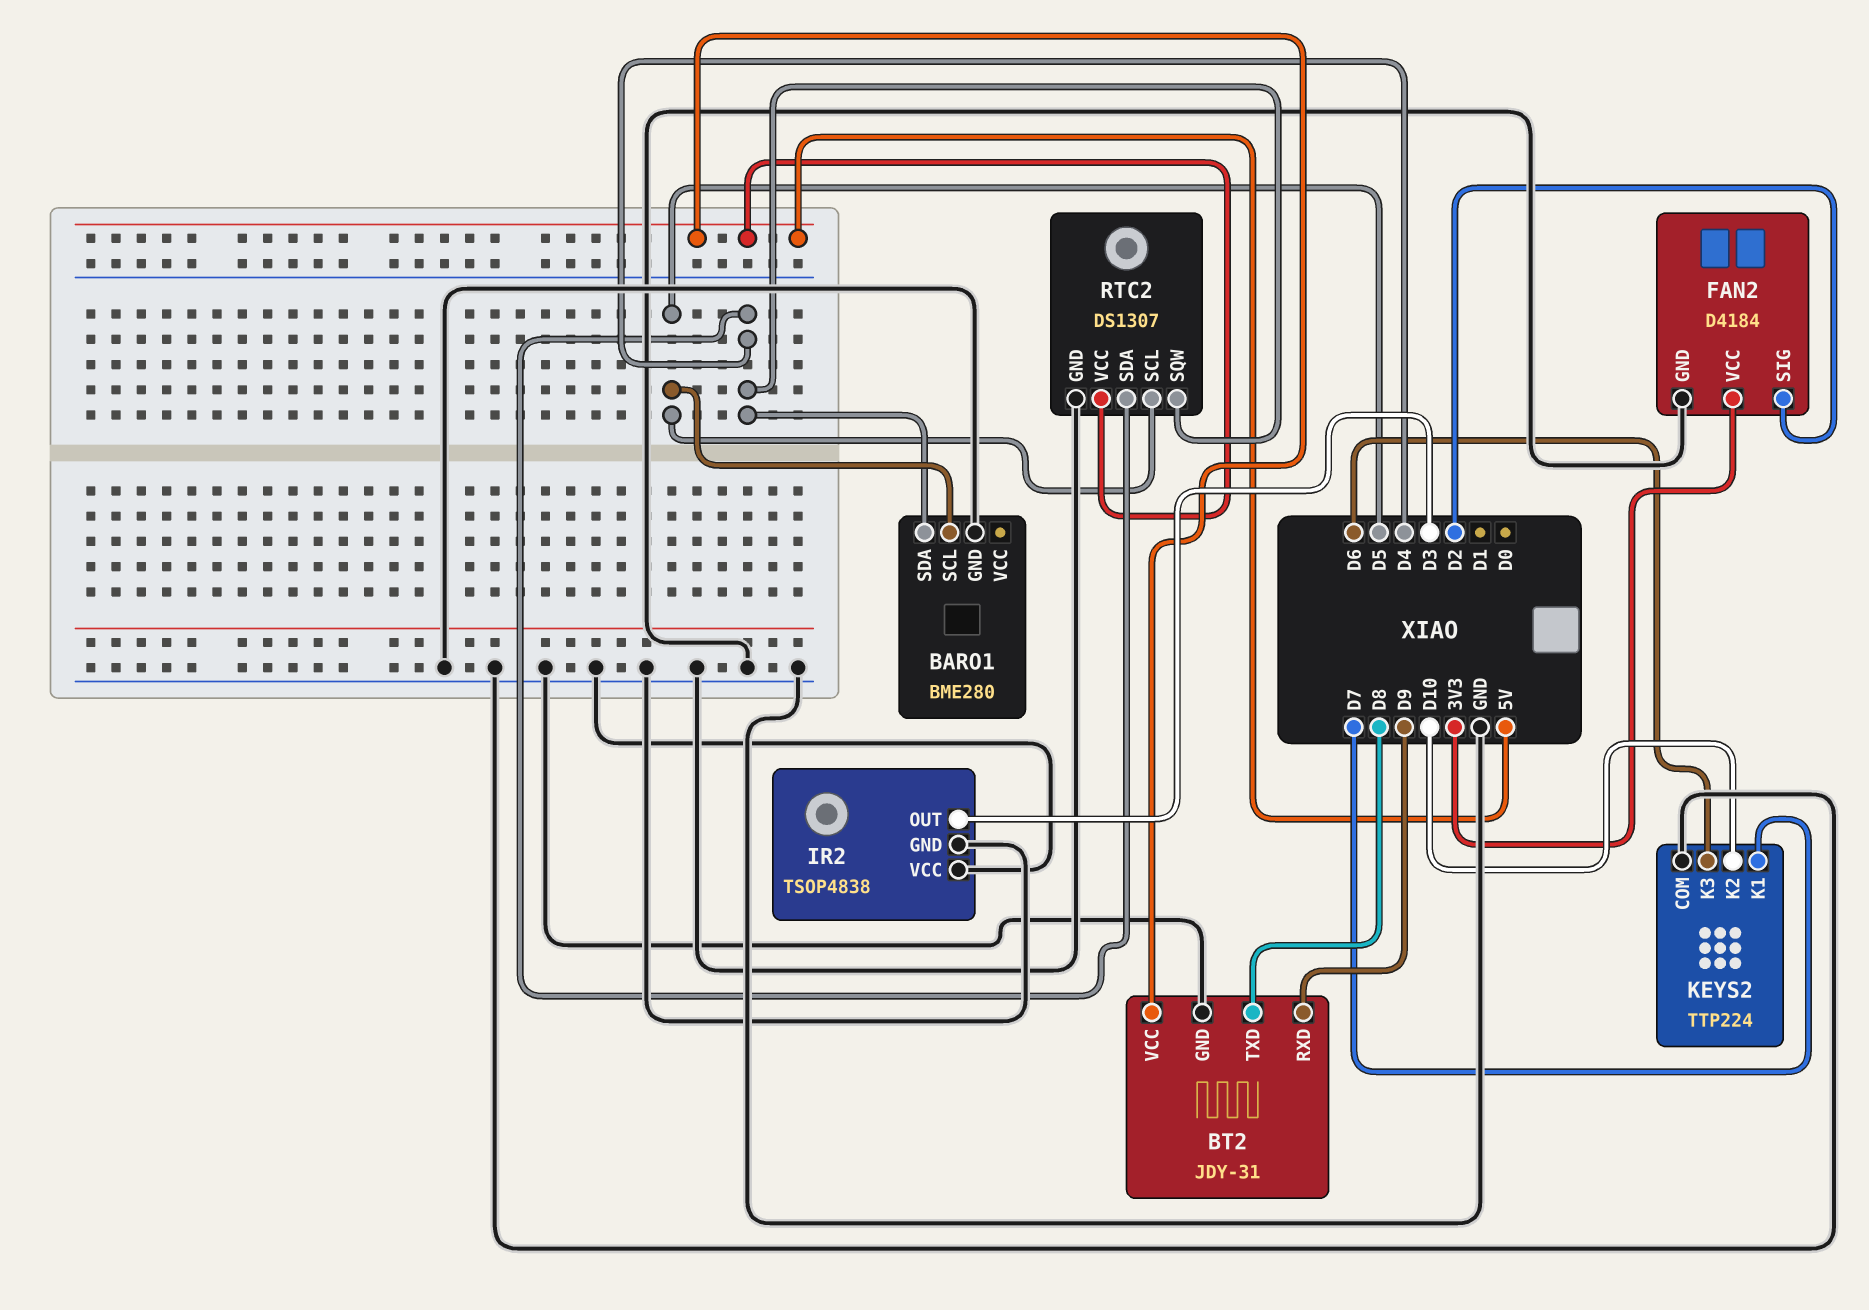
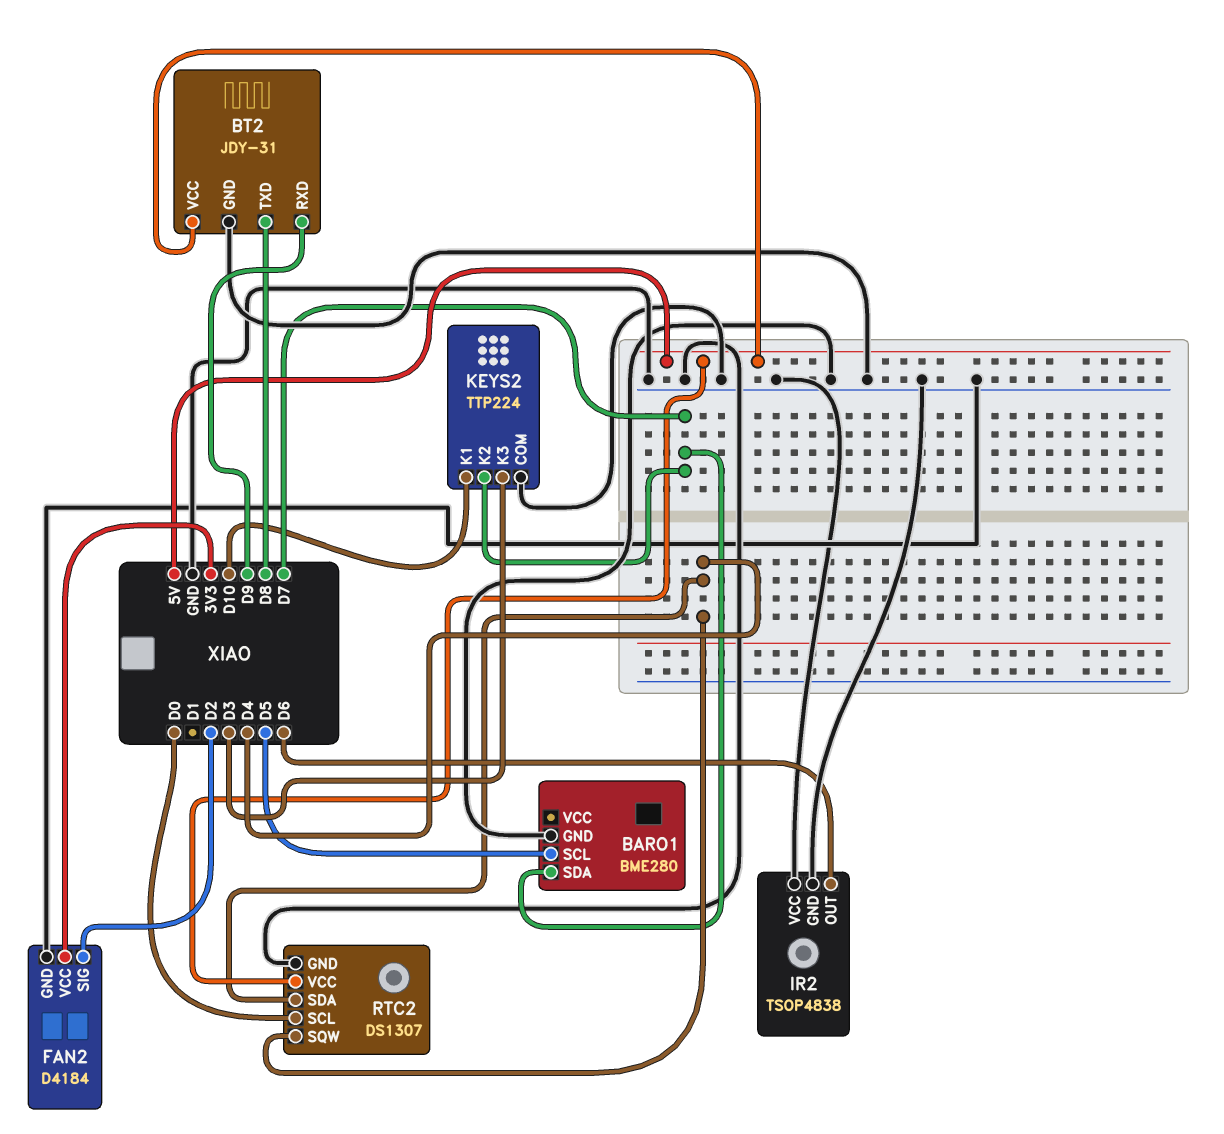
BARO1 pin SDA: D4 -> D7
IR2 pin OUT: D3 -> D6
KEYS2 pin K1: D7 -> D10
KEYS2 pin K2: D10 -> D7
KEYS2 pin K3: D6 -> D3
RTC2 pin SCL: D5 -> D0

